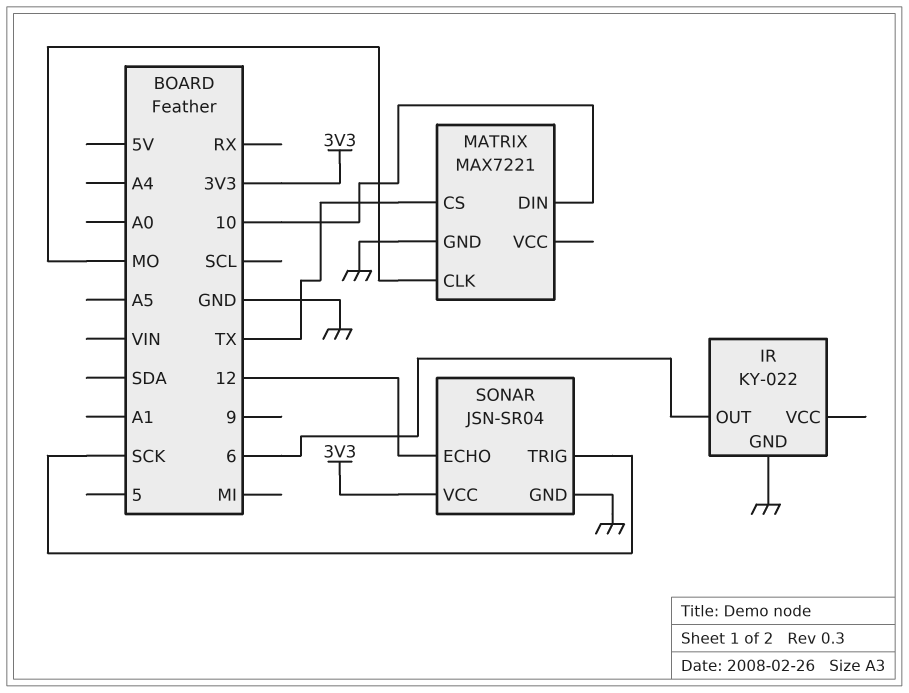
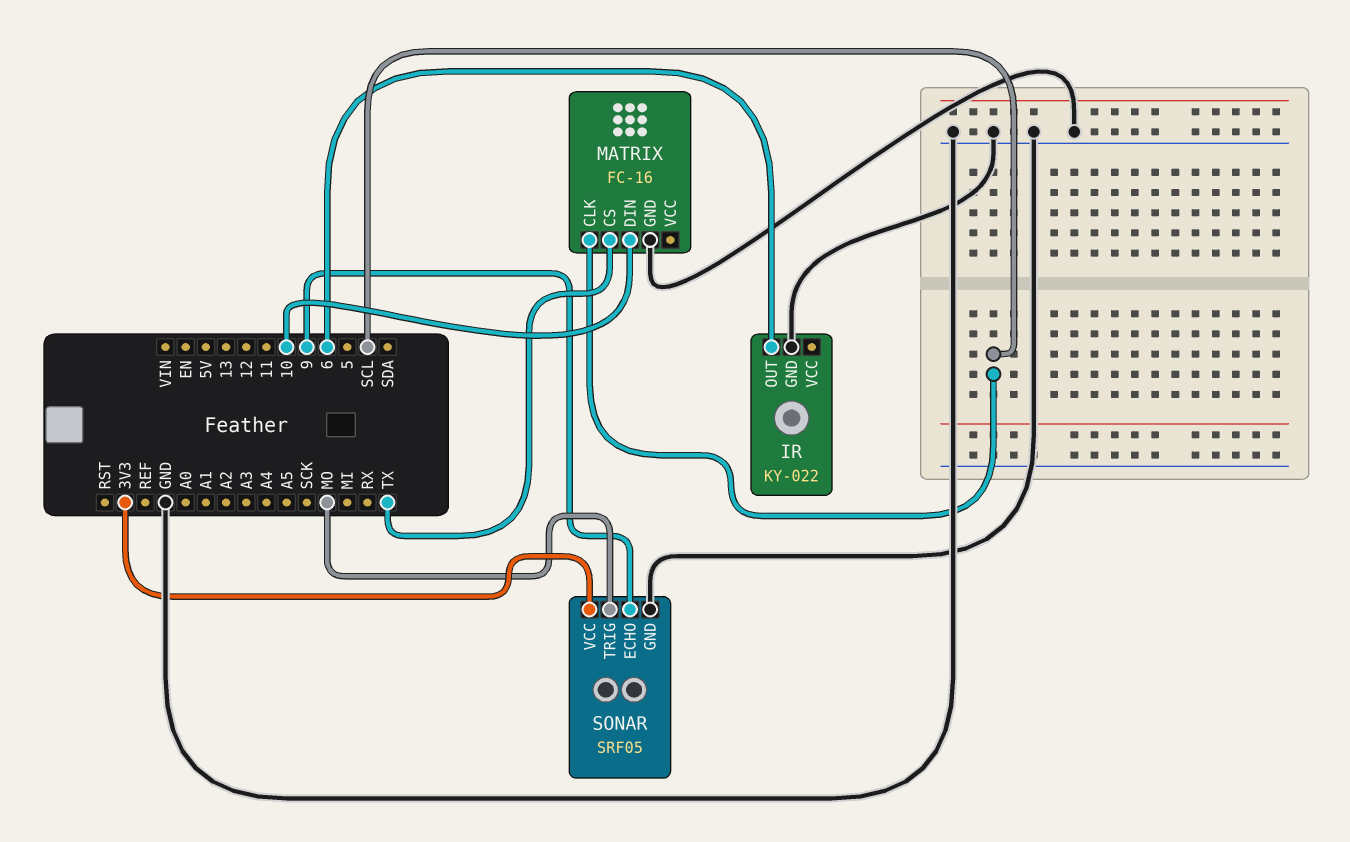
MATRIX: MAX7221 -> FC-16
MATRIX pin CLK: MO -> SCL
SONAR: JSN-SR04 -> SRF05
SONAR pin ECHO: 12 -> 9
SONAR pin TRIG: SCK -> MO

